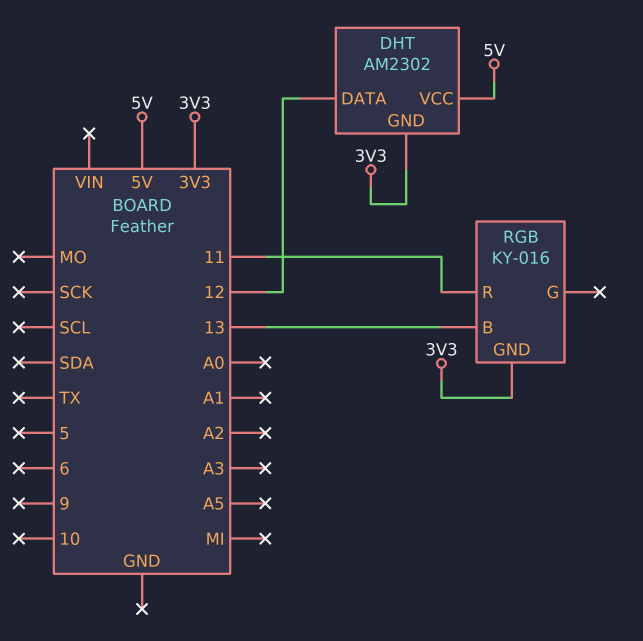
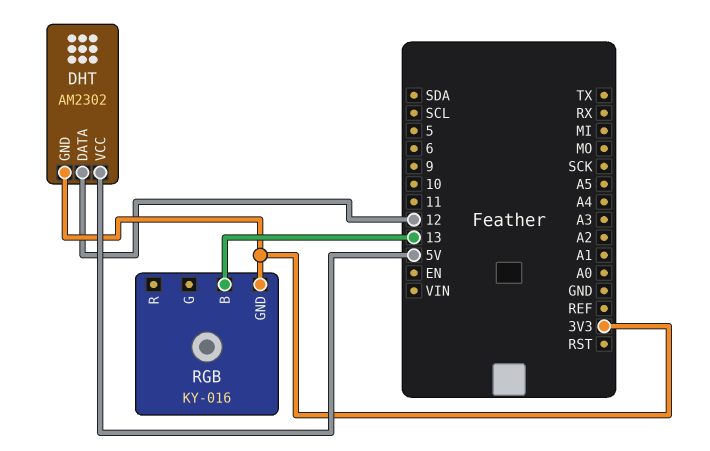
RGB pin R: 11 -> none

